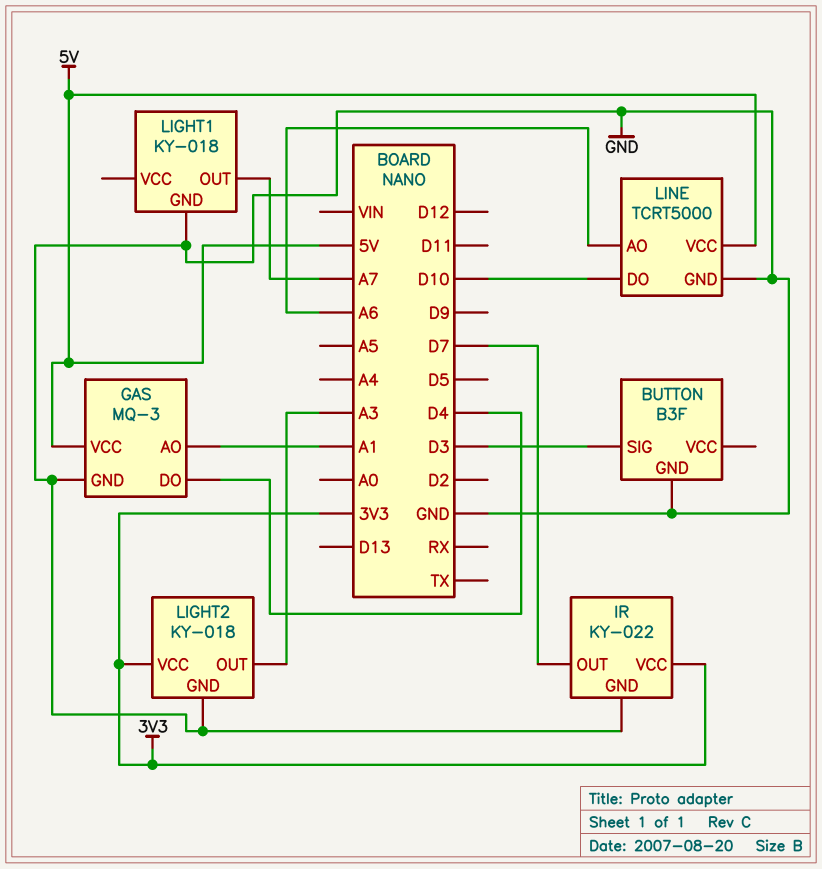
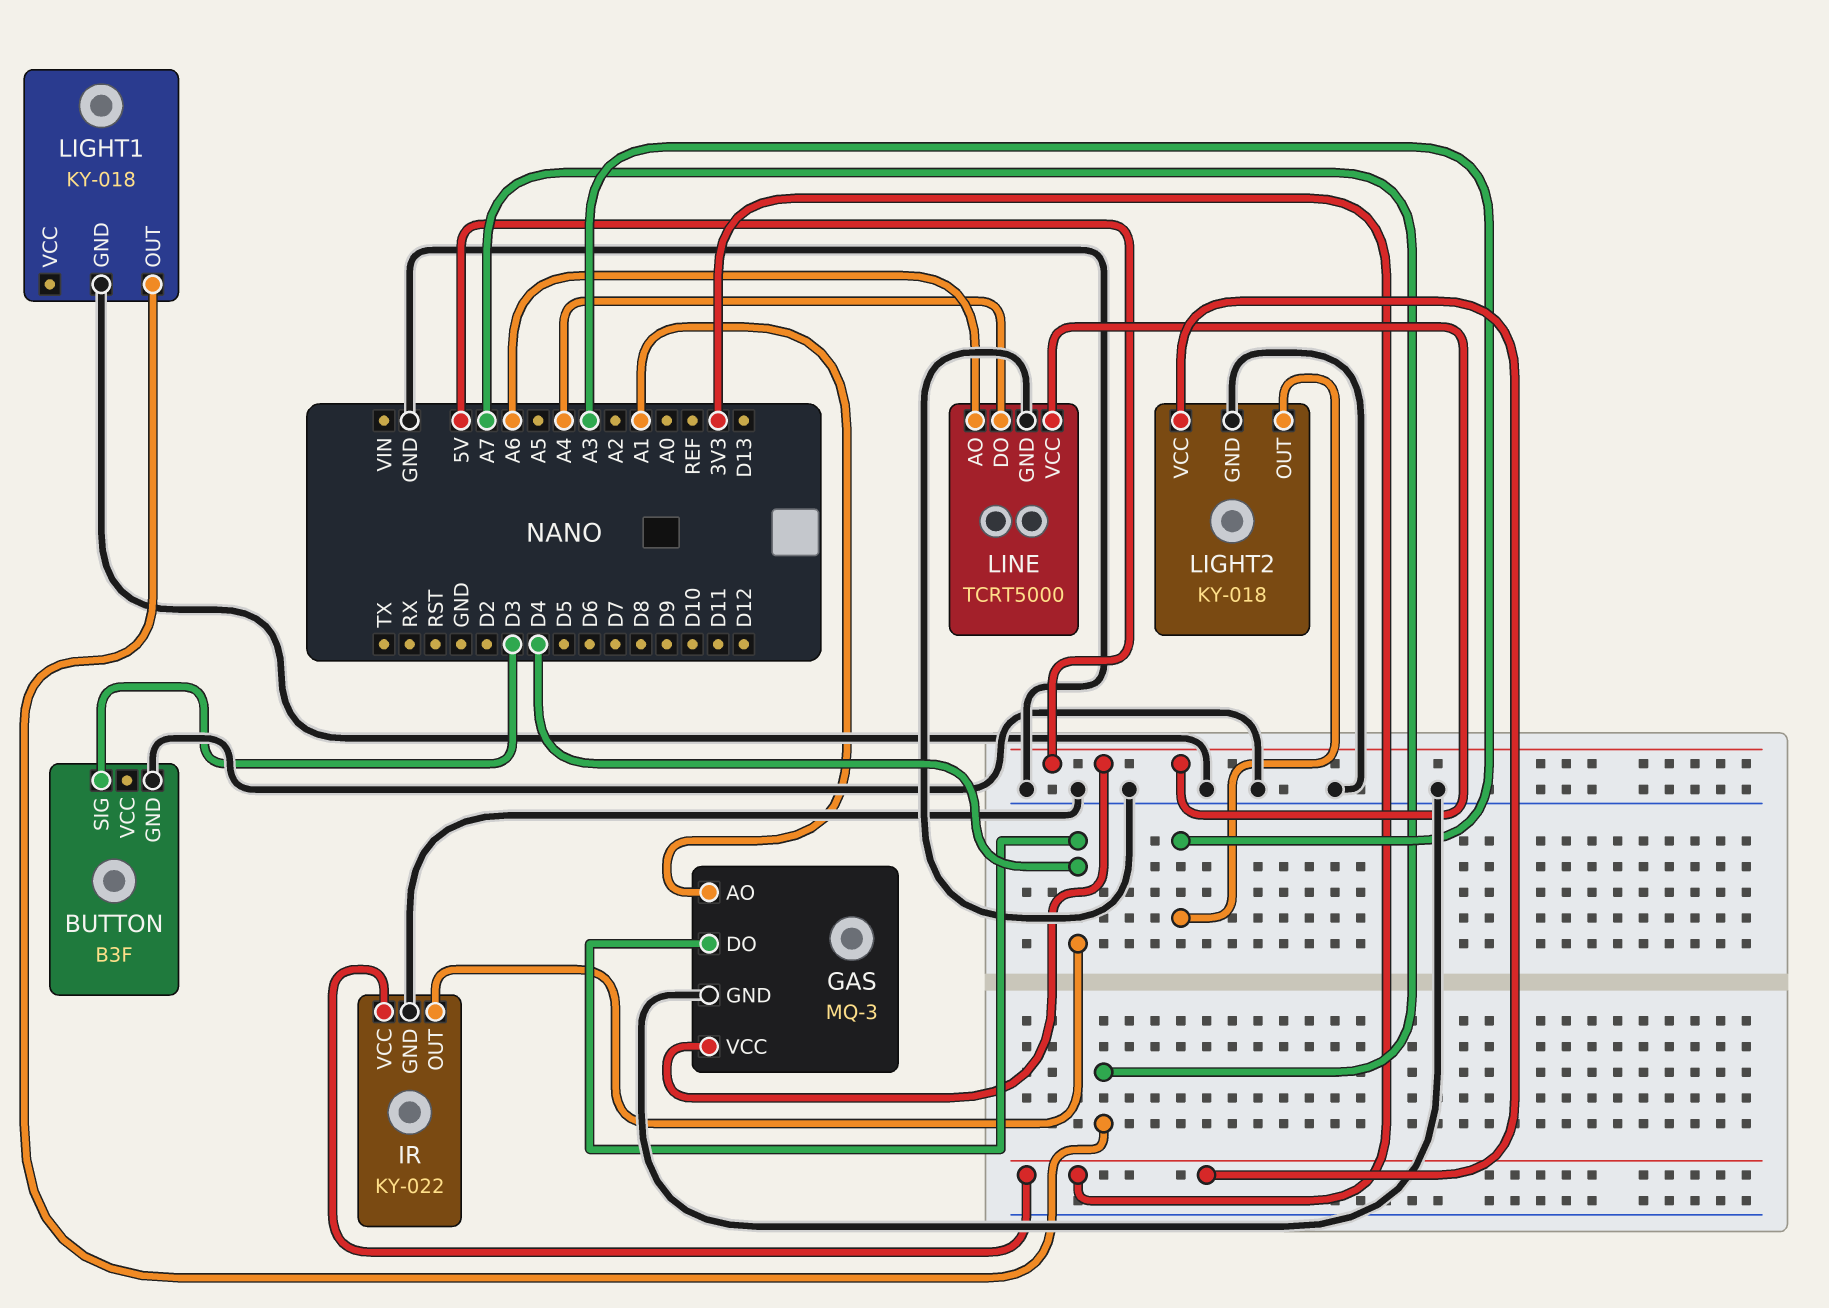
IR pin OUT: D7 -> D4
LINE pin DO: D10 -> A4

